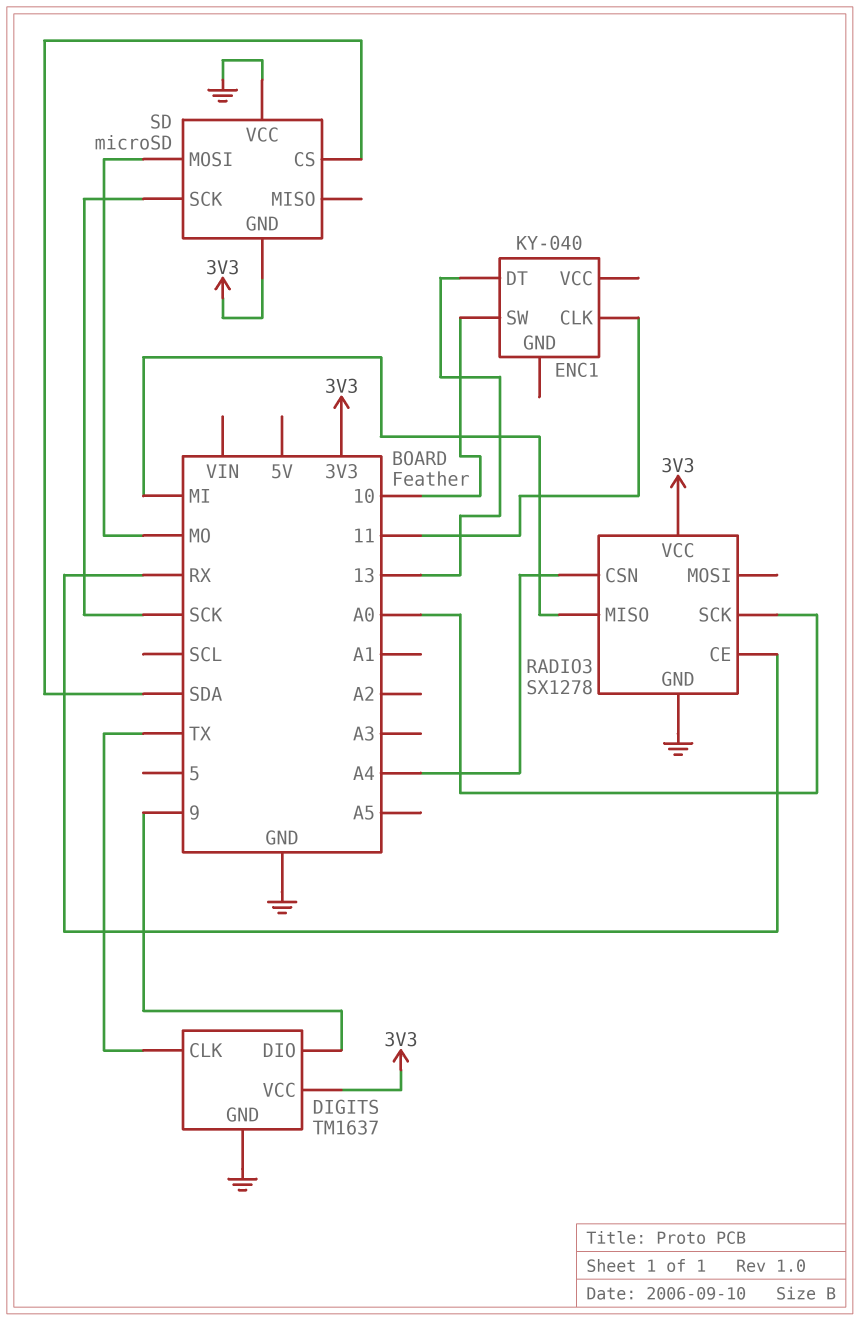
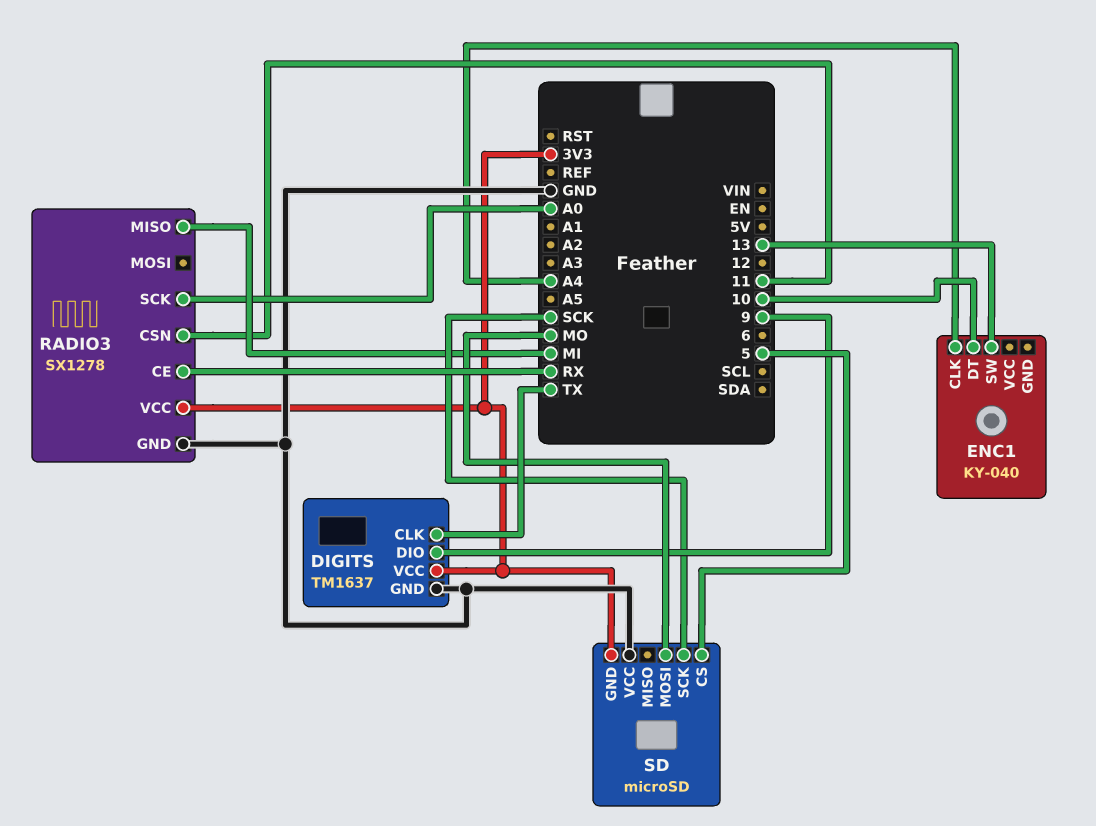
ENC1 pin CLK: 11 -> A4
ENC1 pin DT: 13 -> 10
ENC1 pin SW: 10 -> 13
RADIO3 pin CSN: A4 -> 11
SD pin CS: SDA -> 5

